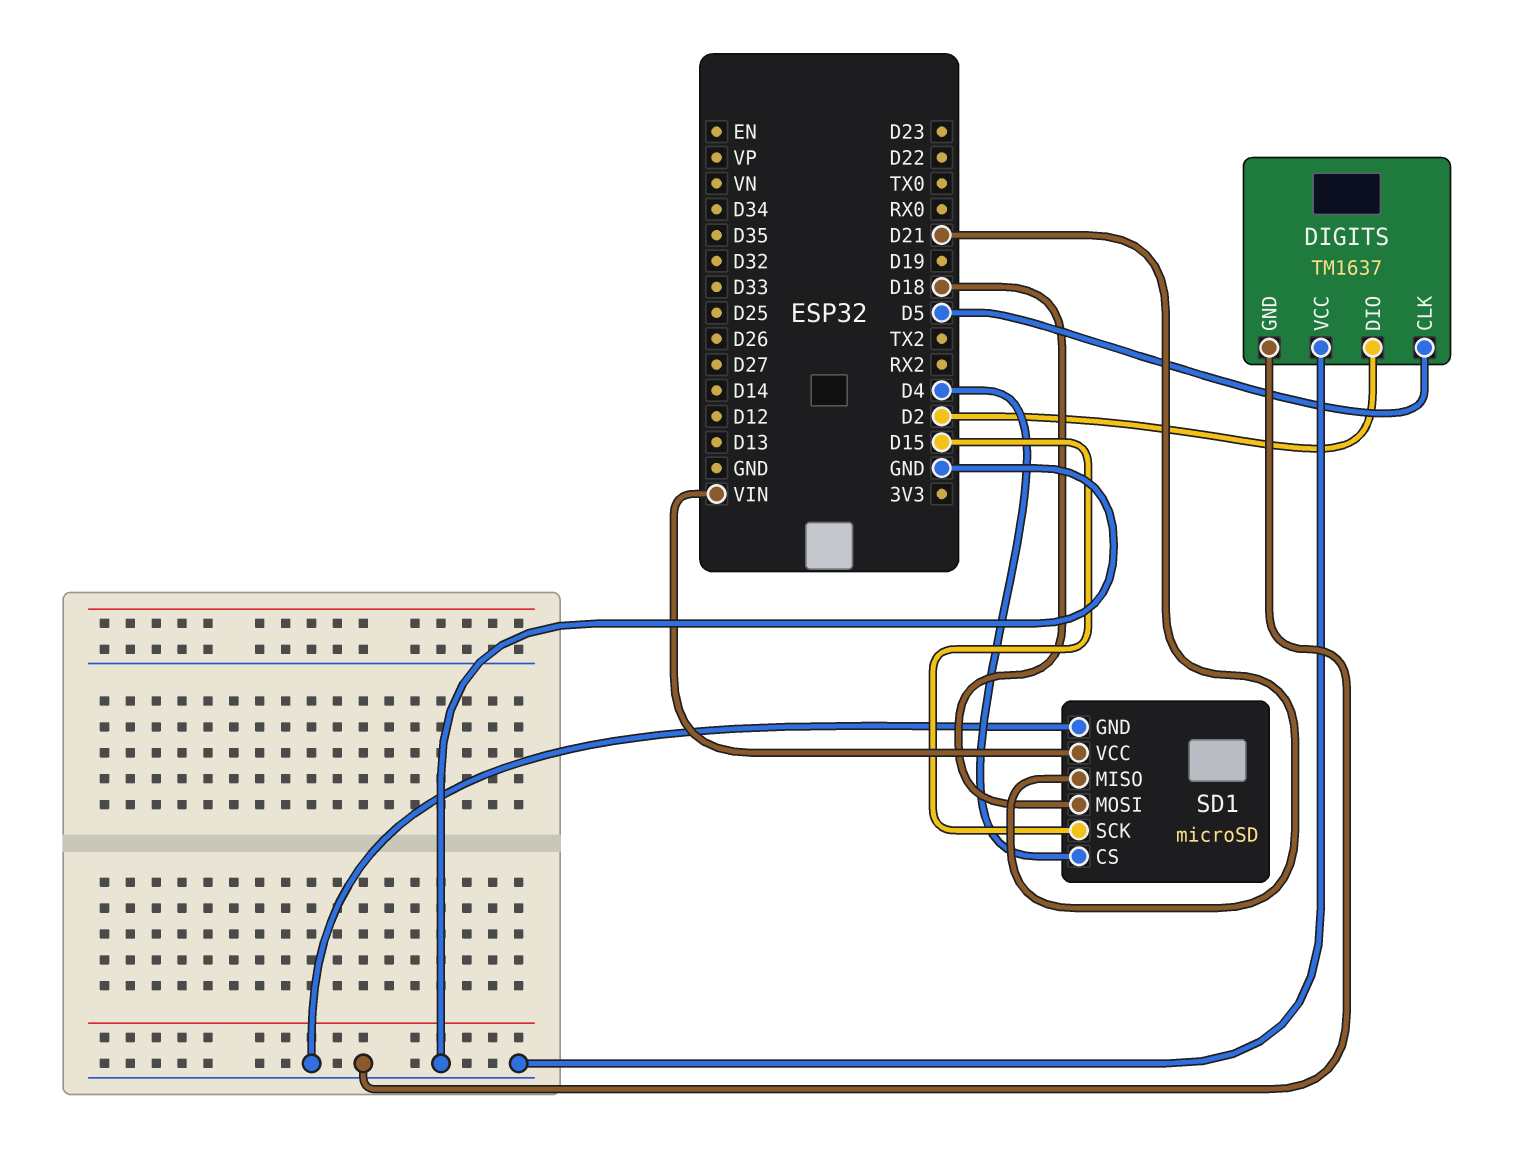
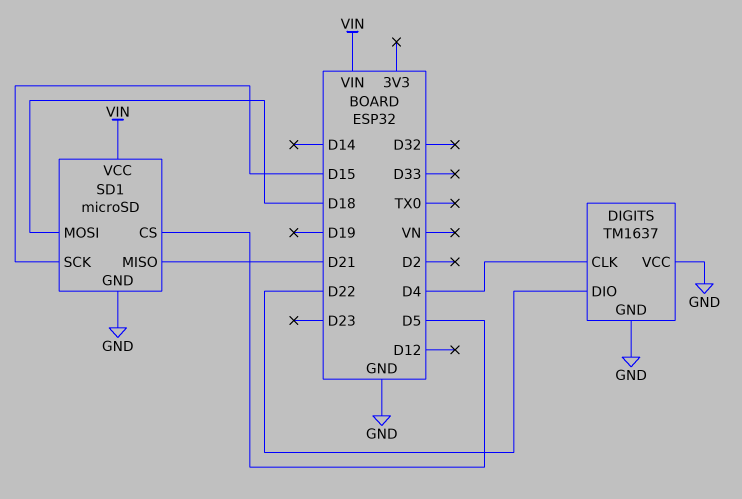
DIGITS pin CLK: D5 -> D4
DIGITS pin DIO: D2 -> D22
SD1 pin CS: D4 -> D5

